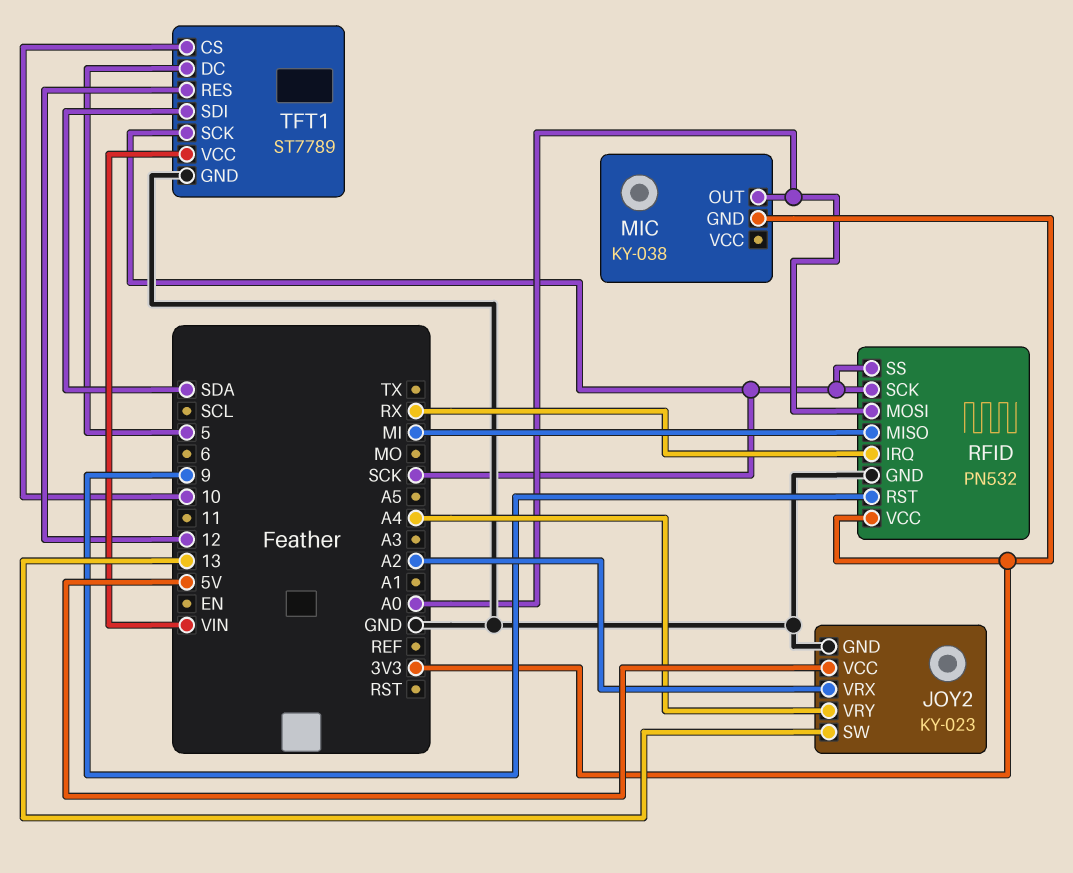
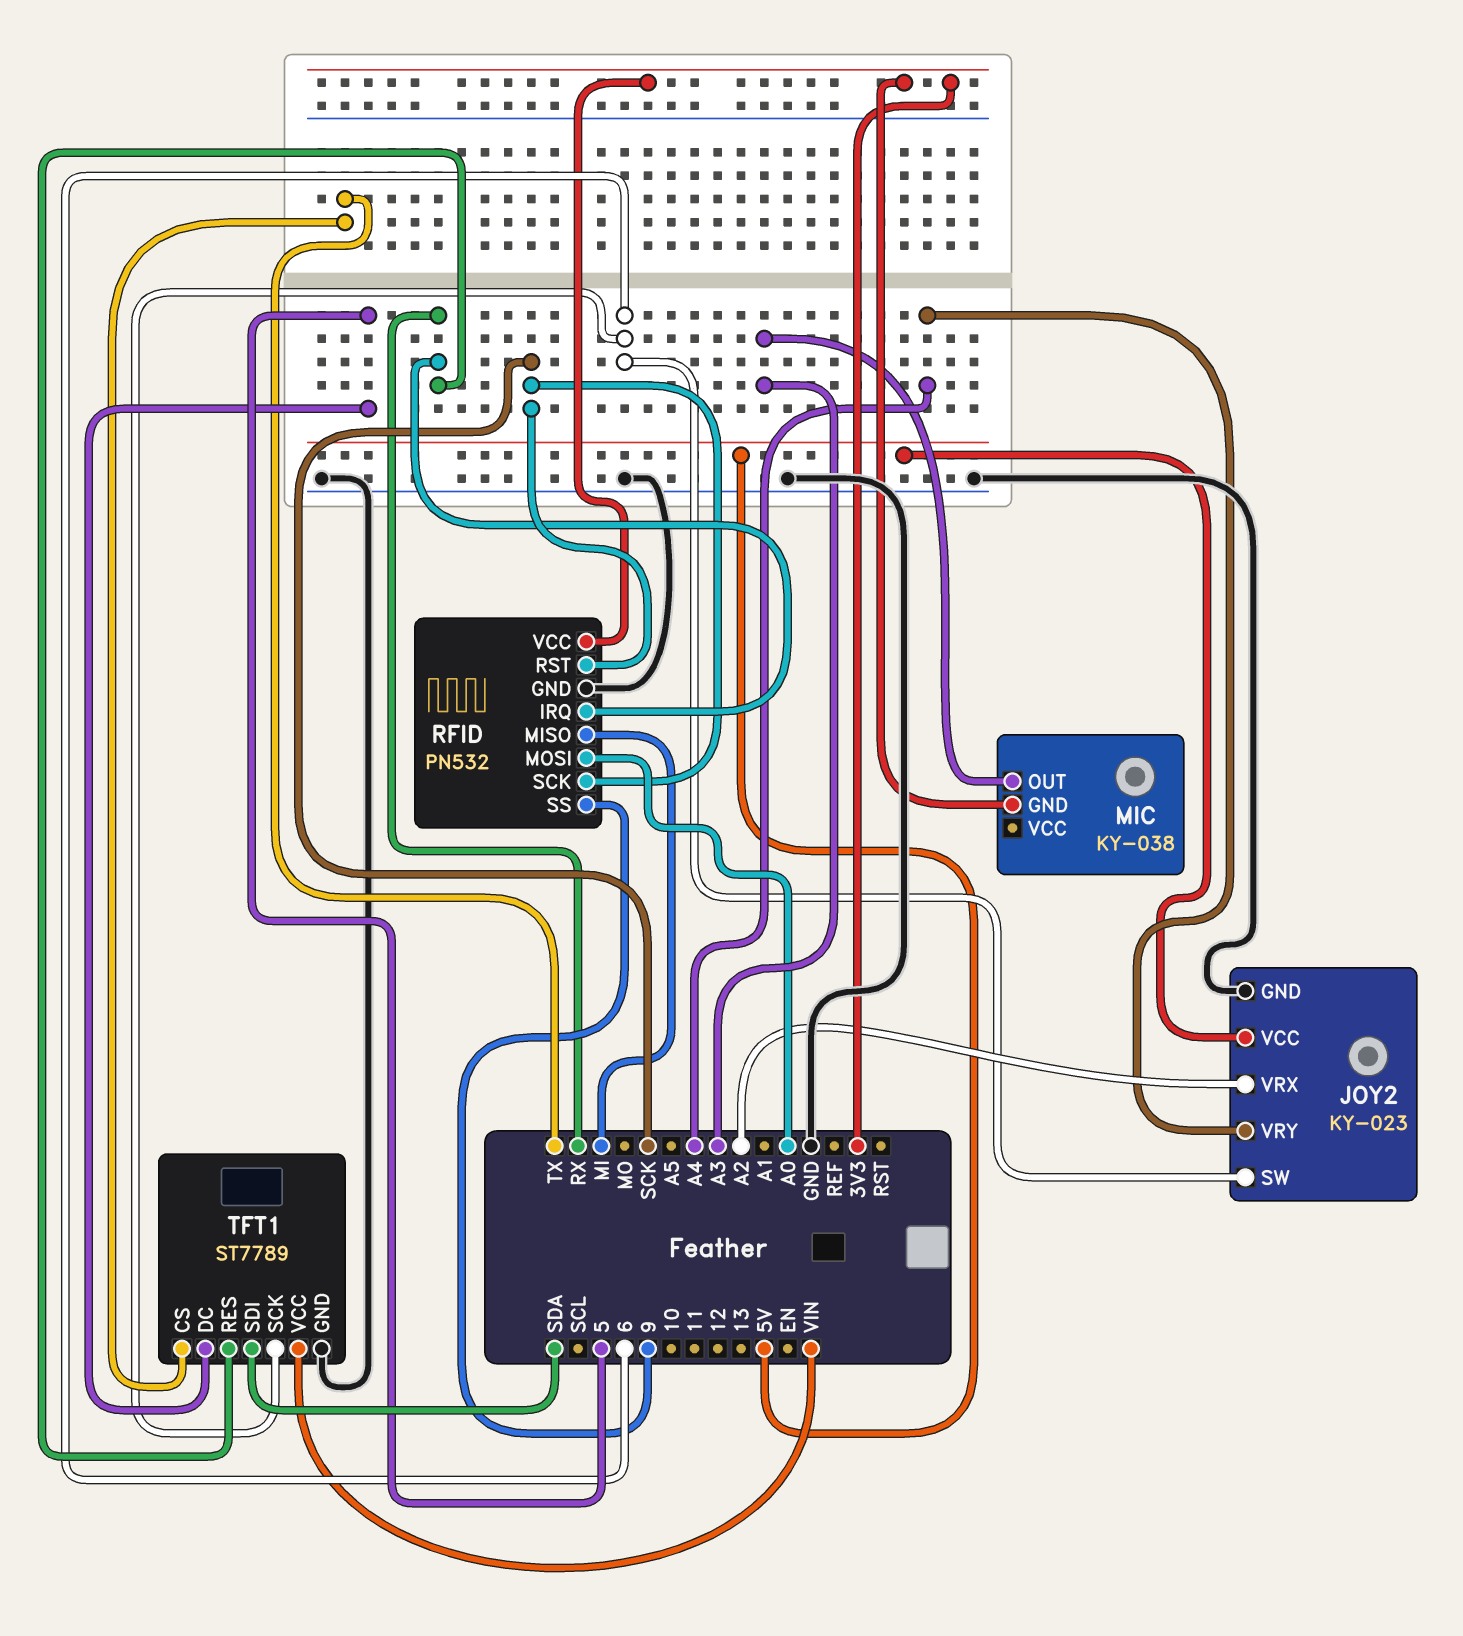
JOY2 pin SW: 13 -> 6
MIC pin OUT: A0 -> A3
RFID pin RST: 9 -> SCK
RFID pin SS: SCK -> 9
TFT1 pin CS: 10 -> TX
TFT1 pin RES: 12 -> RX
TFT1 pin SCK: SCK -> 6

